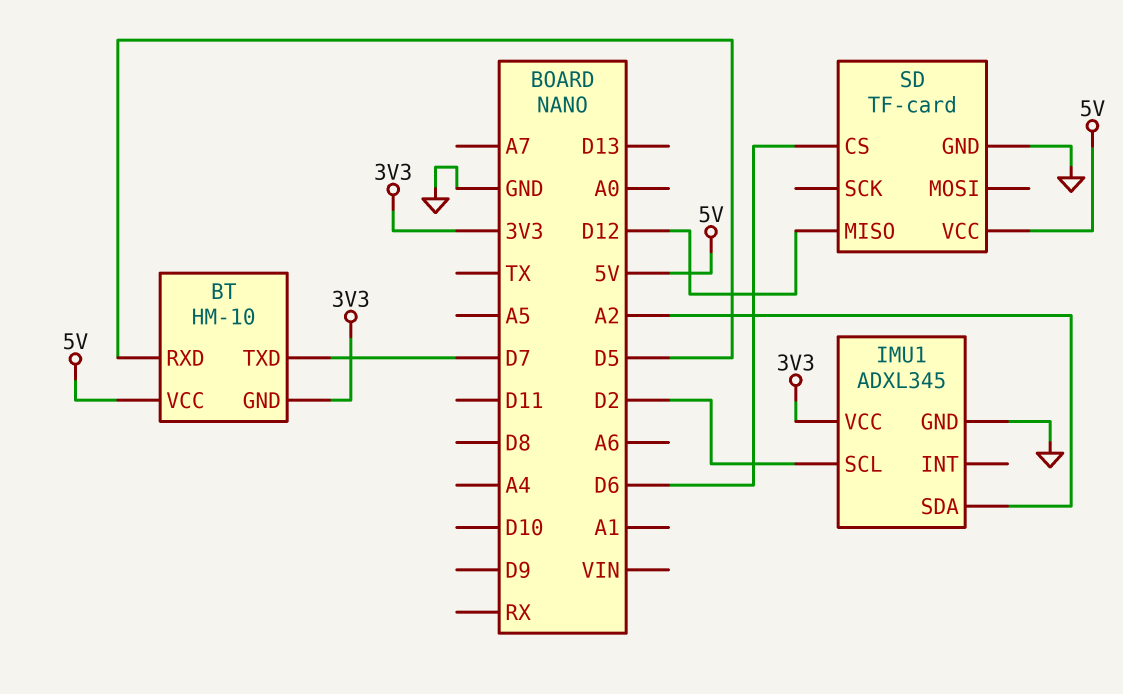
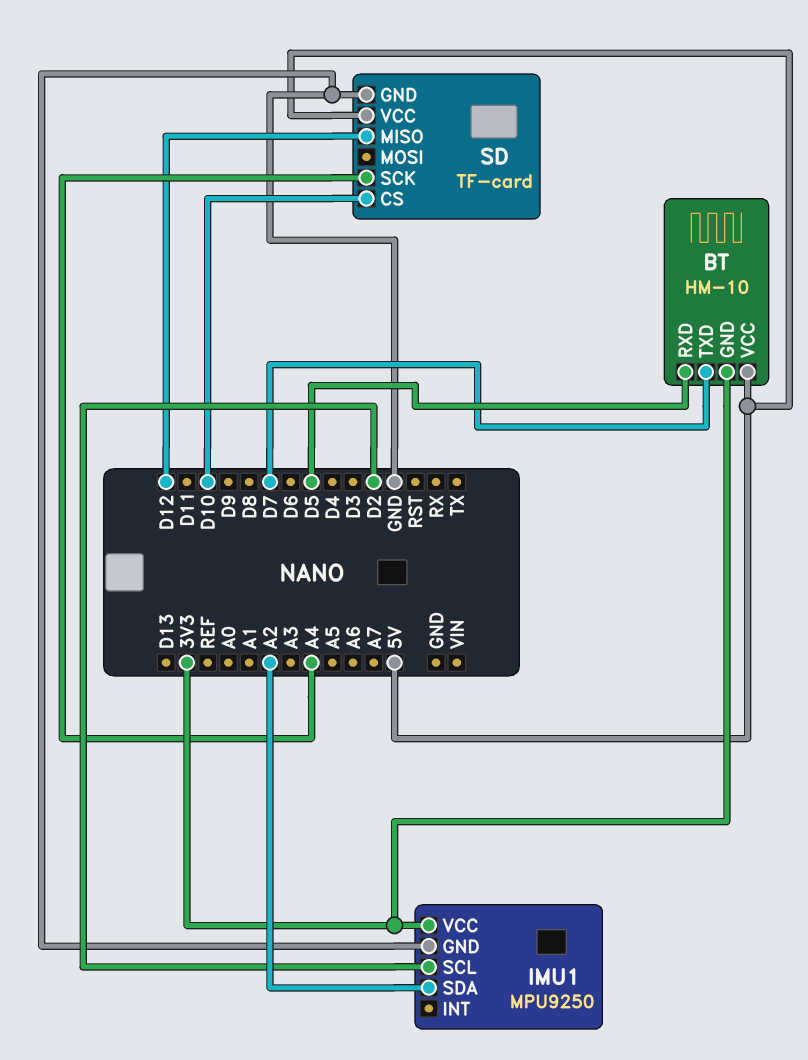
IMU1: ADXL345 -> MPU9250
SD pin CS: D6 -> D10
SD pin SCK: none -> A4

